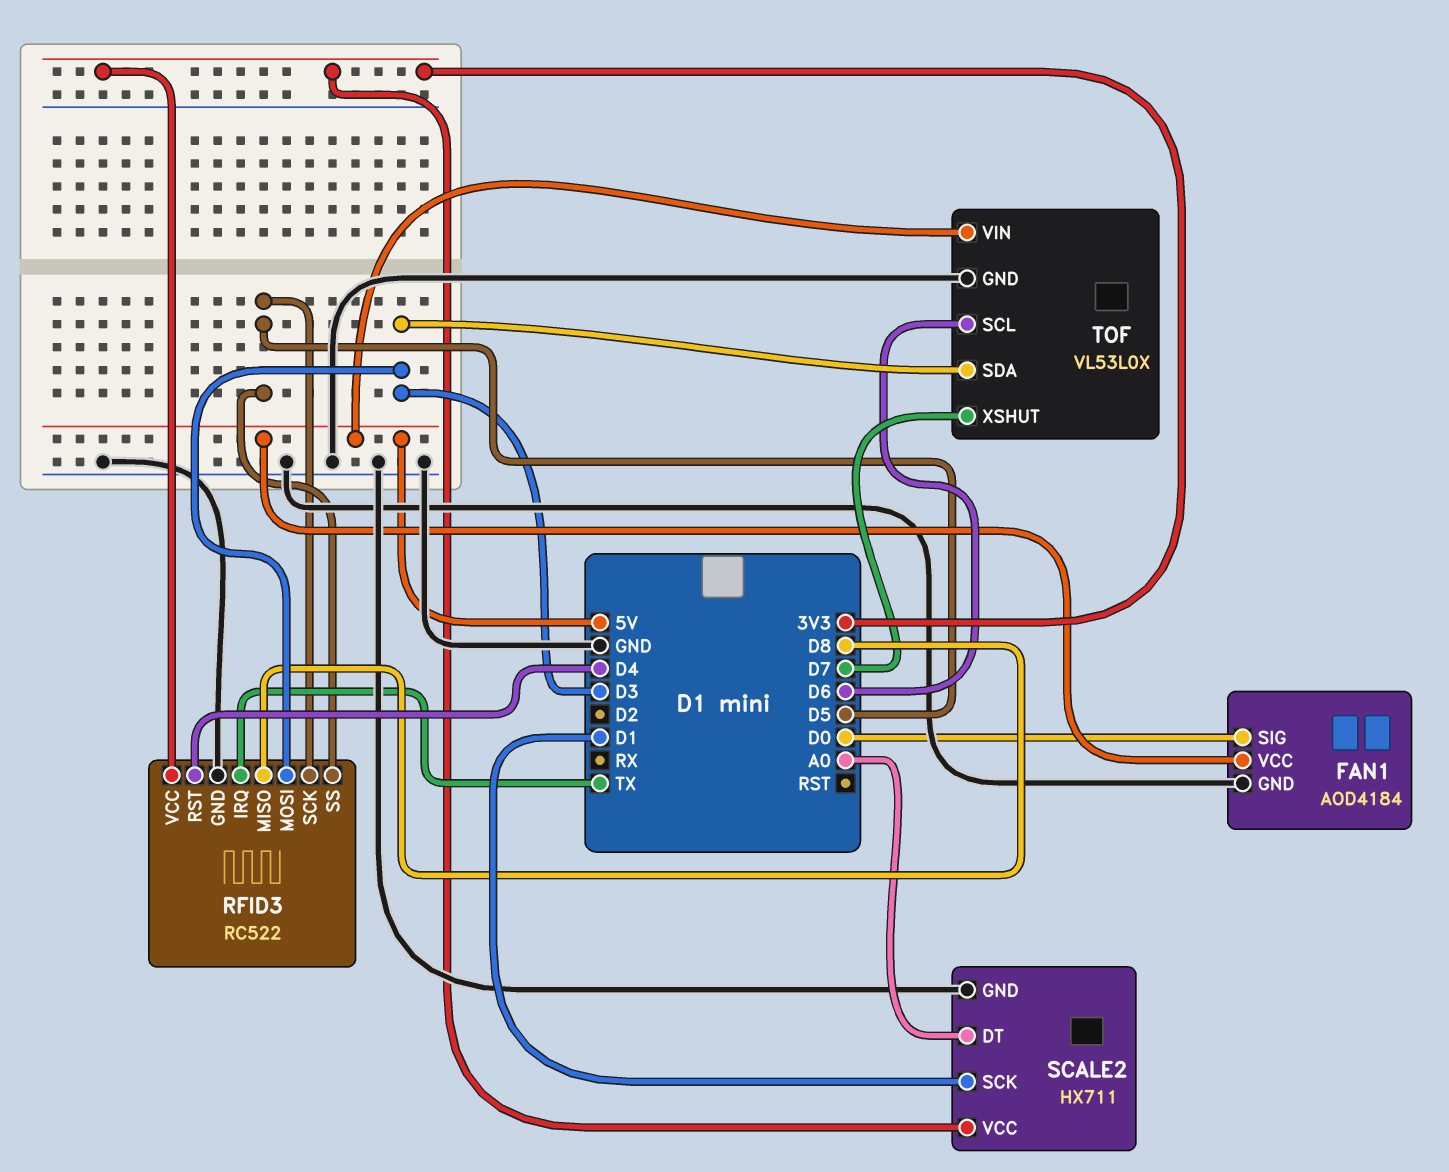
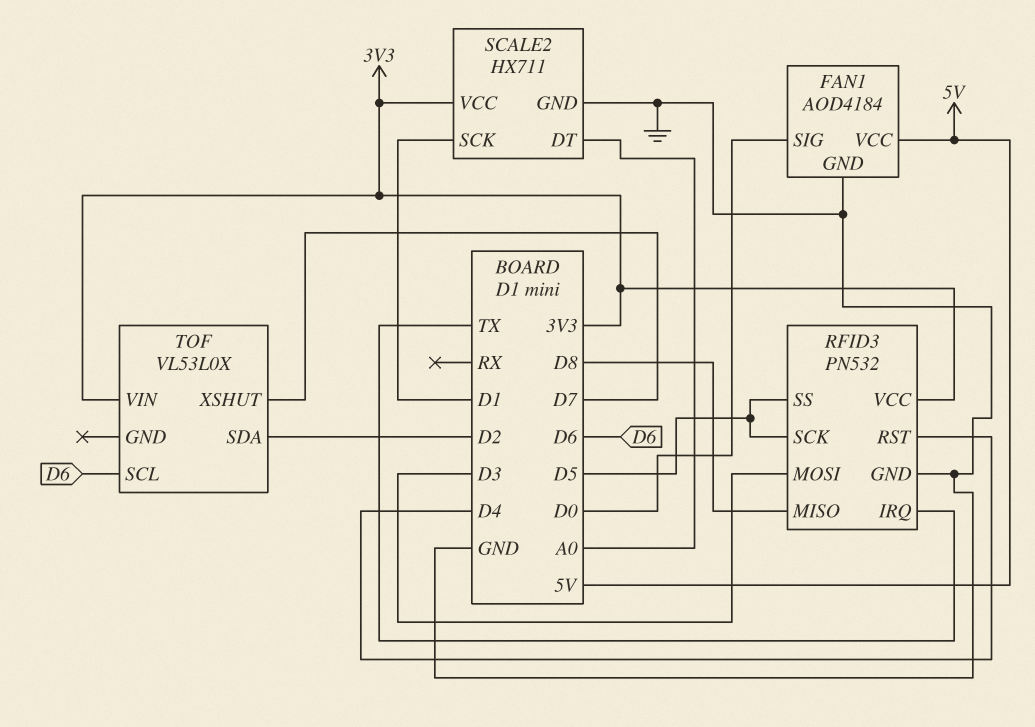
RFID3: RC522 -> PN532
TOF pin GND: GND -> none
TOF pin SDA: D3 -> D2
TOF pin VIN: 5V -> 3V3

